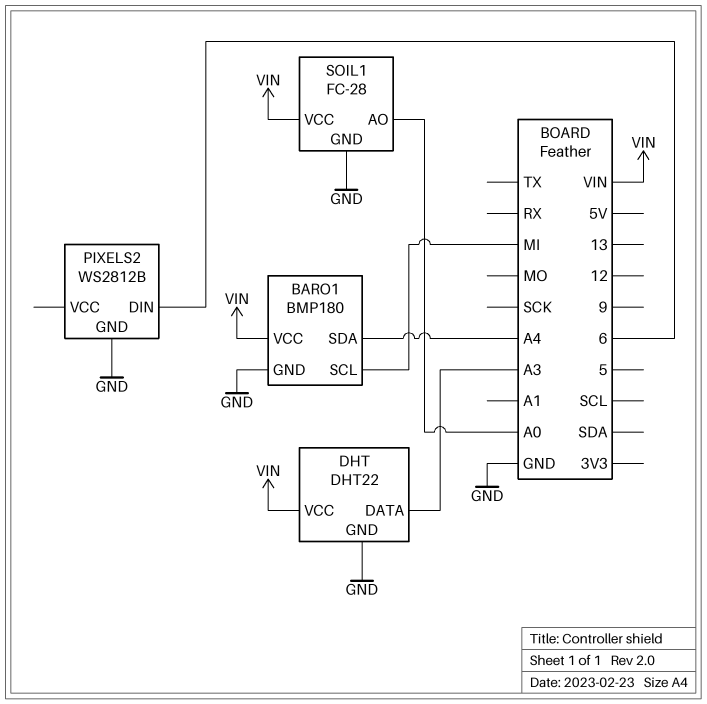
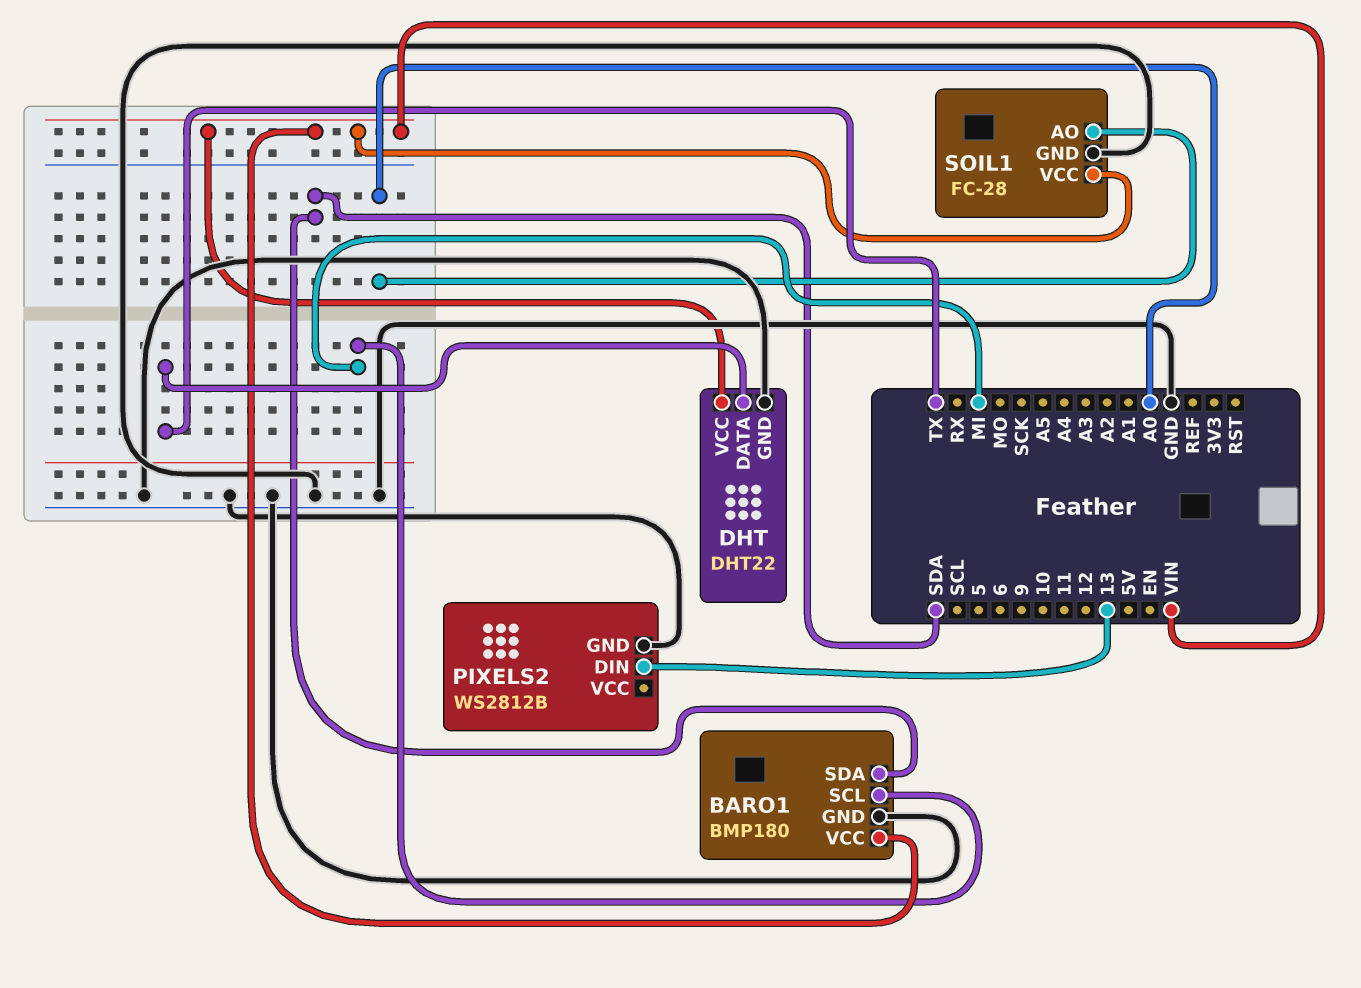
BARO1 pin SDA: A4 -> SDA
DHT pin DATA: A3 -> TX
PIXELS2 pin DIN: 6 -> 13

